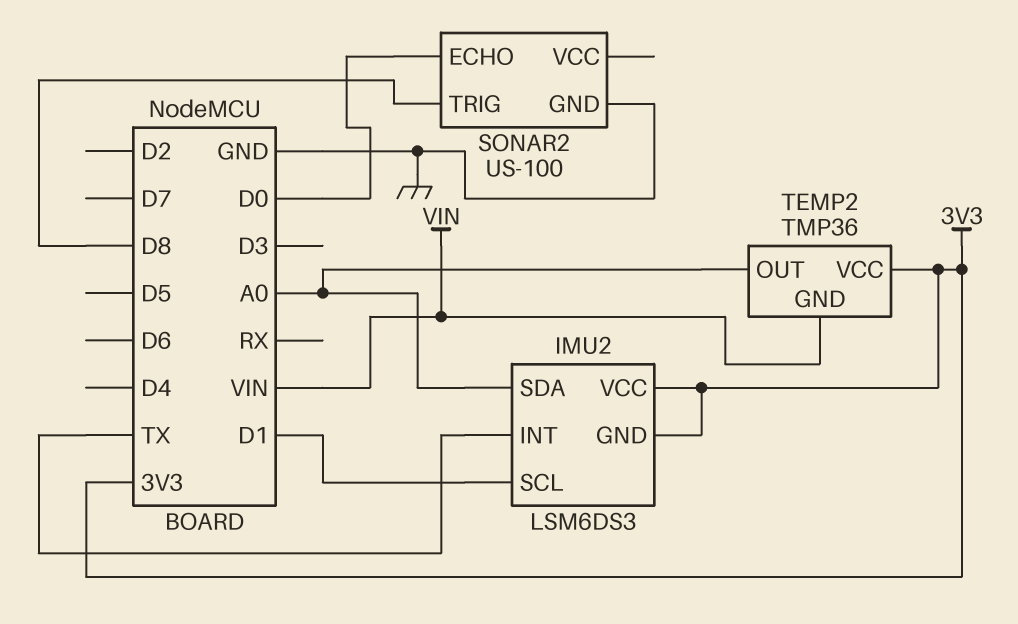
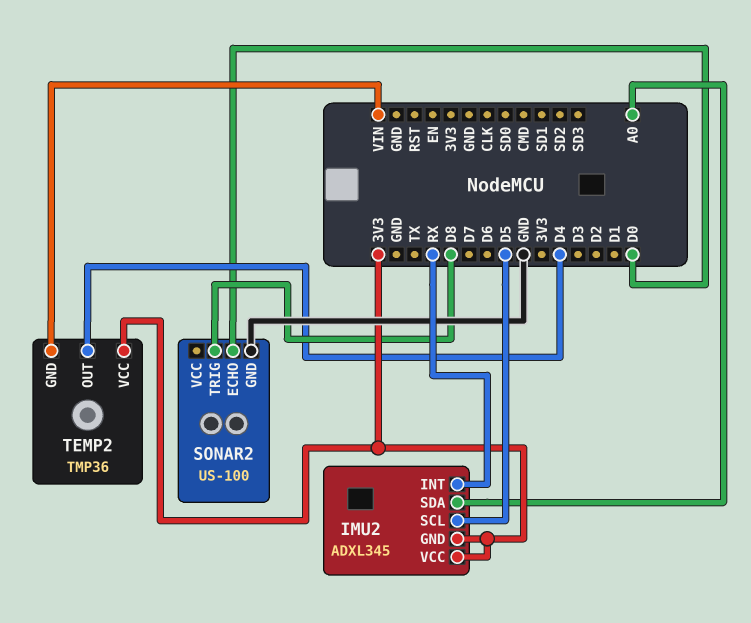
IMU2: LSM6DS3 -> ADXL345
IMU2 pin INT: TX -> RX
IMU2 pin SCL: D1 -> D5
TEMP2 pin OUT: A0 -> D4

